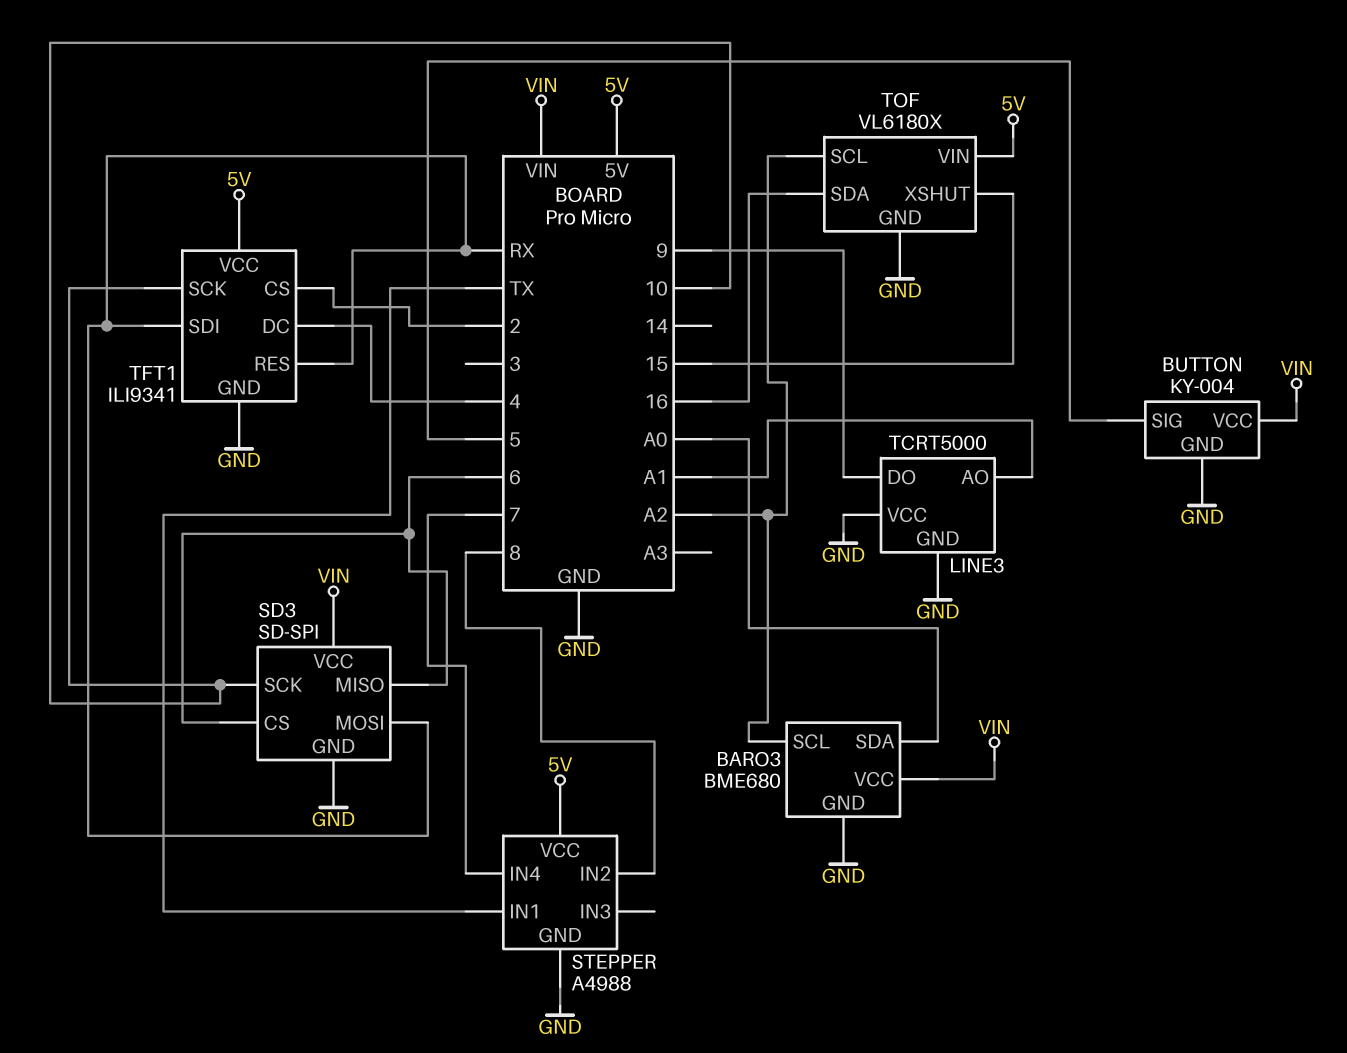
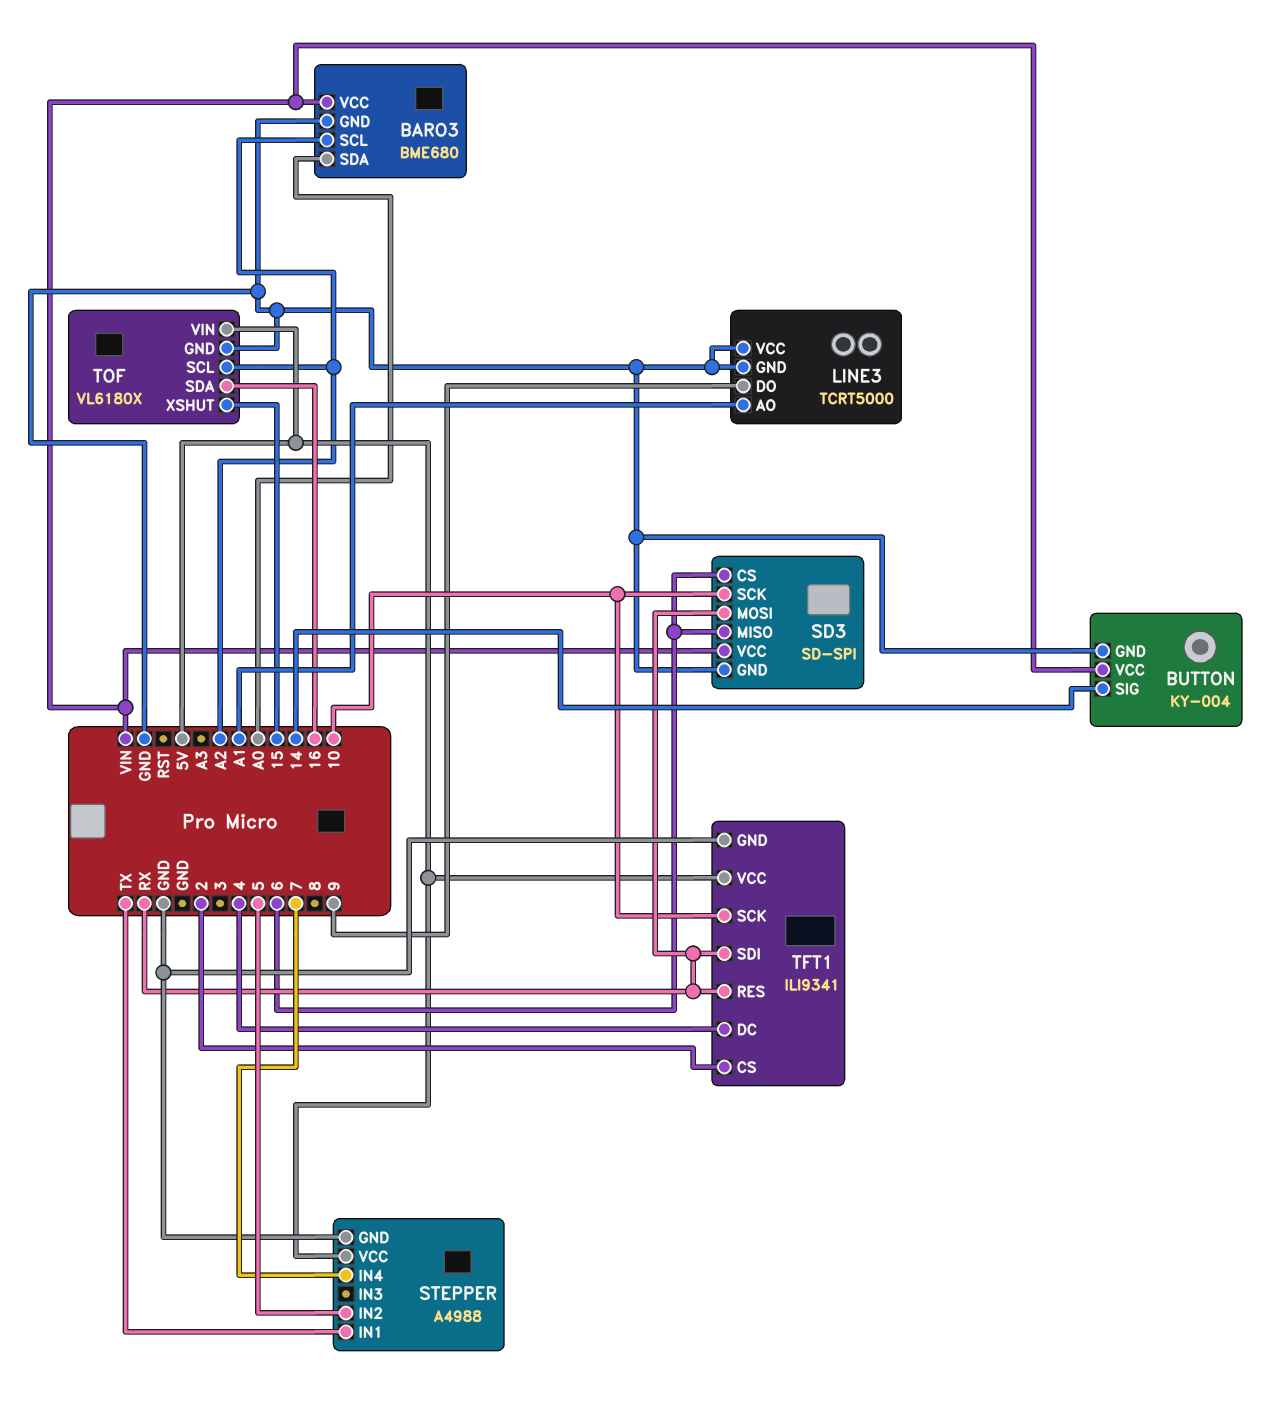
BUTTON pin SIG: 5 -> 14
STEPPER pin IN2: 8 -> 5

